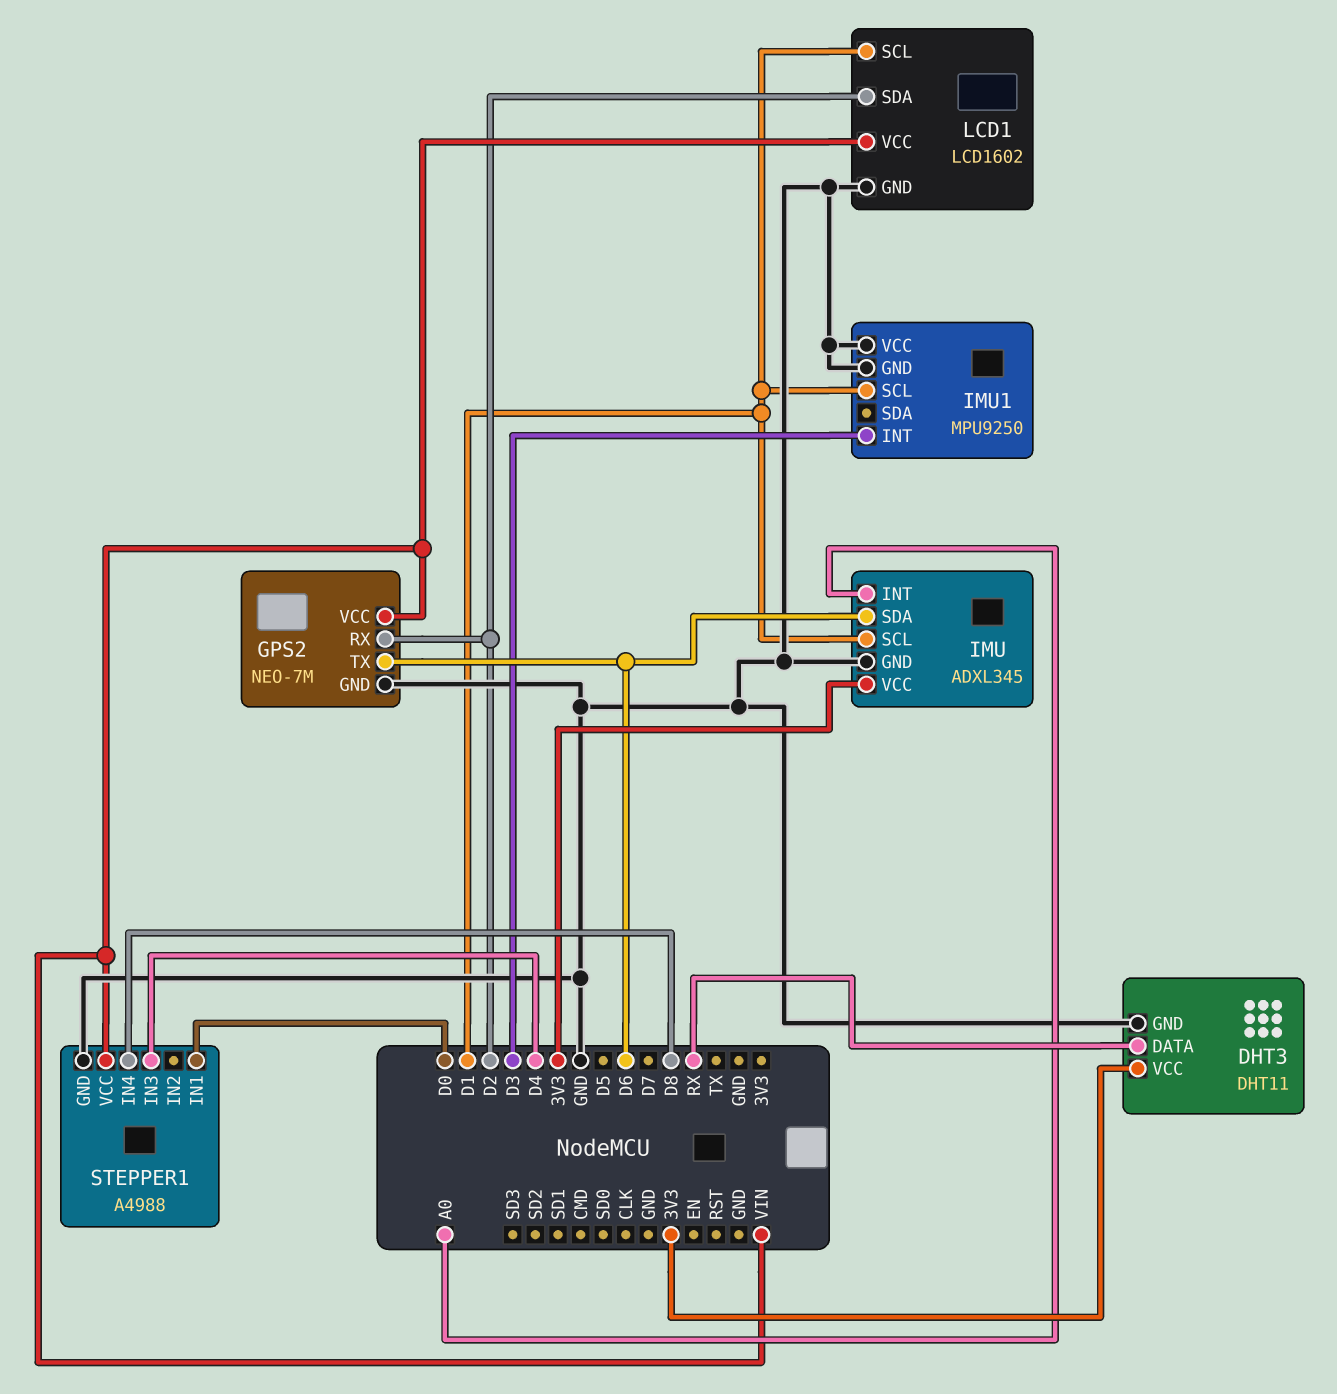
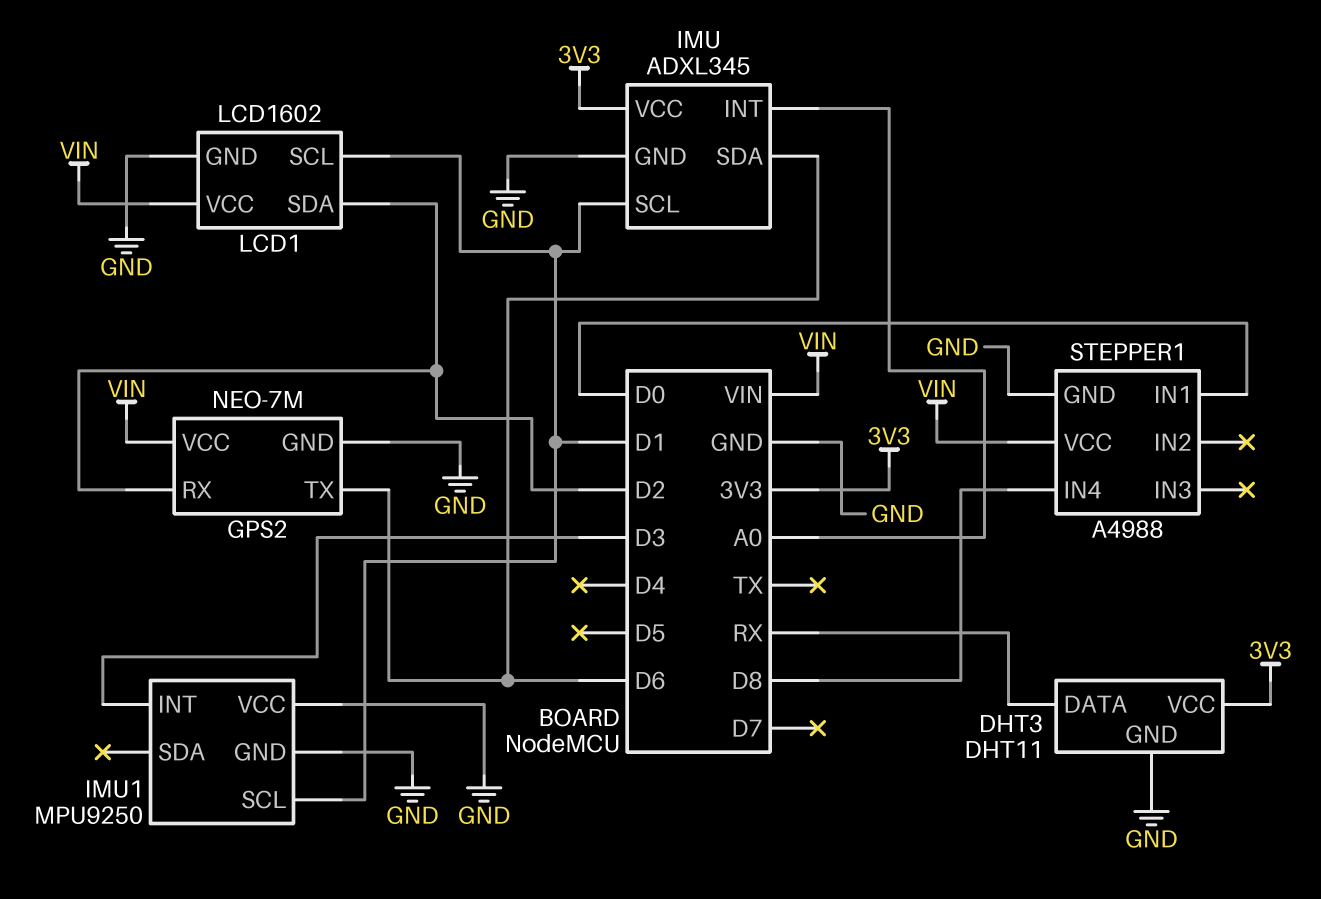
STEPPER1 pin IN3: D4 -> none

